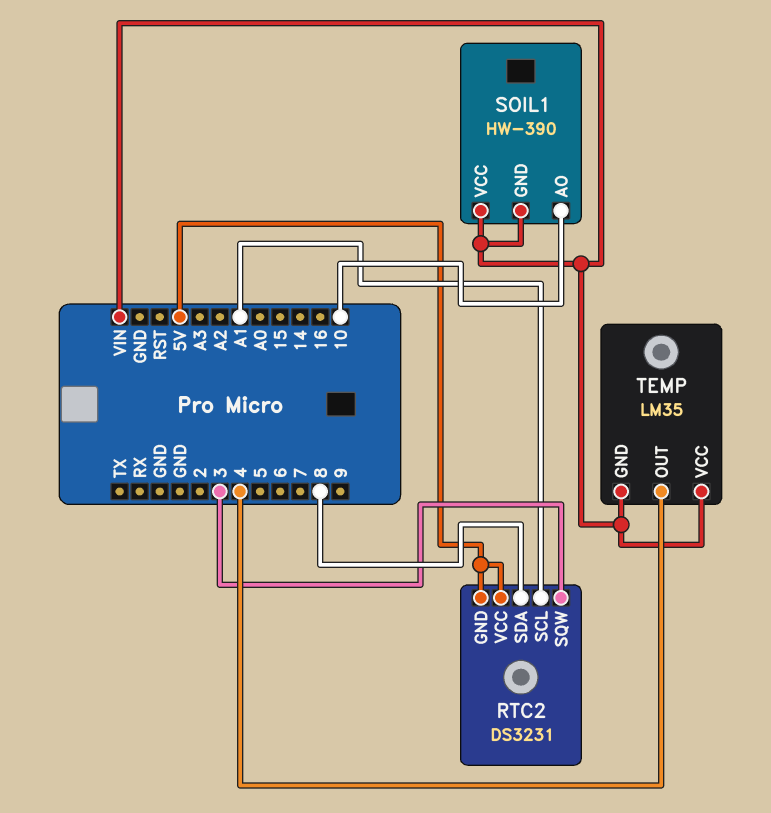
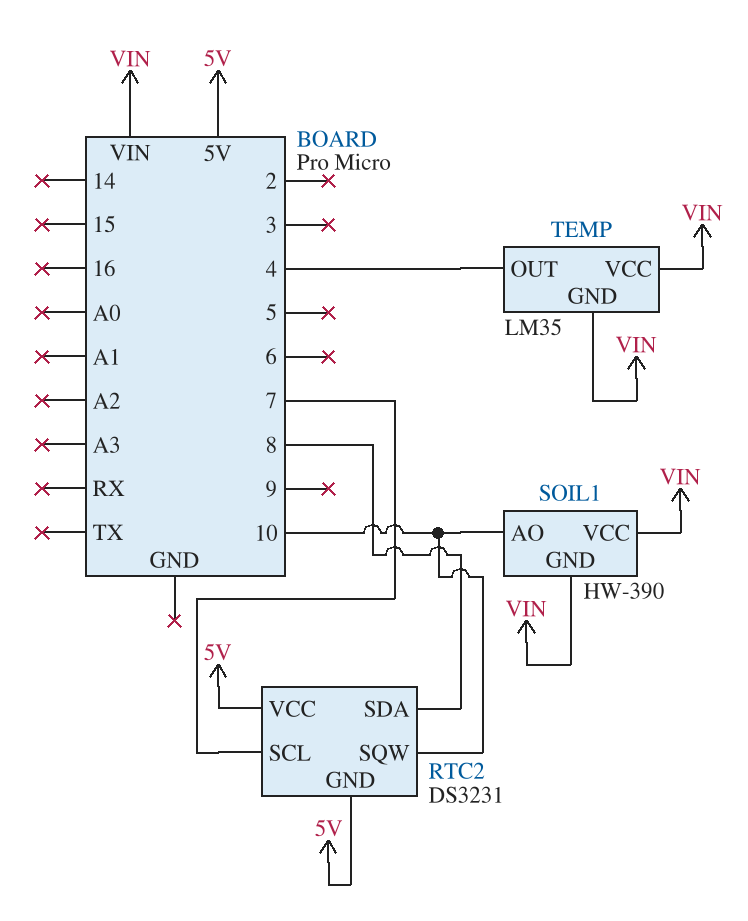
RTC2 pin SCL: A1 -> 7
RTC2 pin SQW: 3 -> 10

